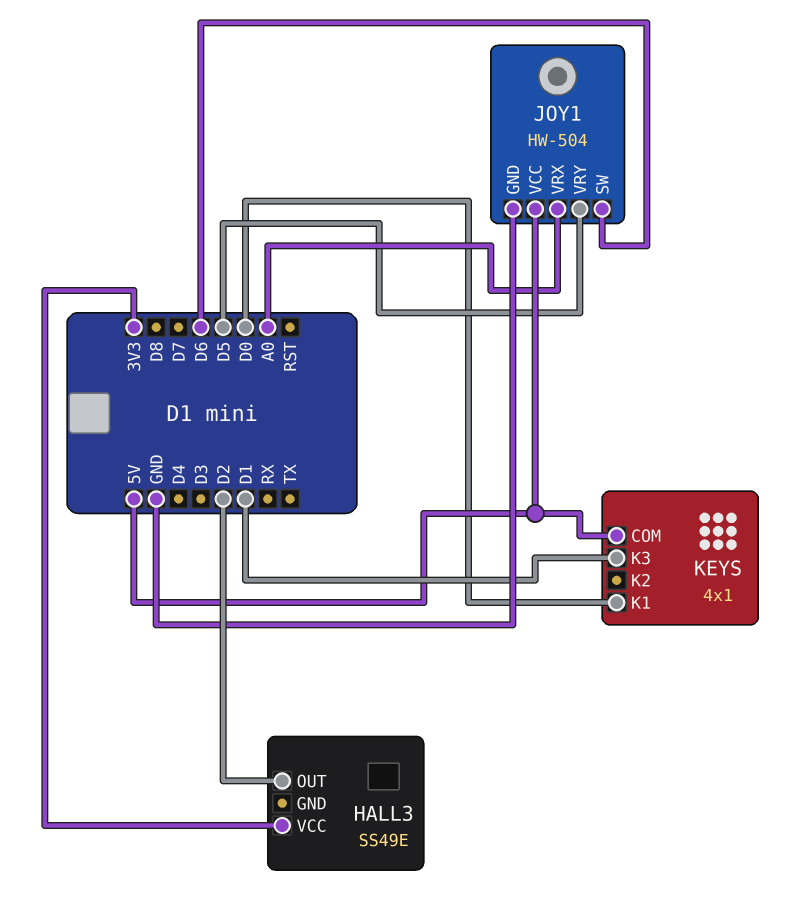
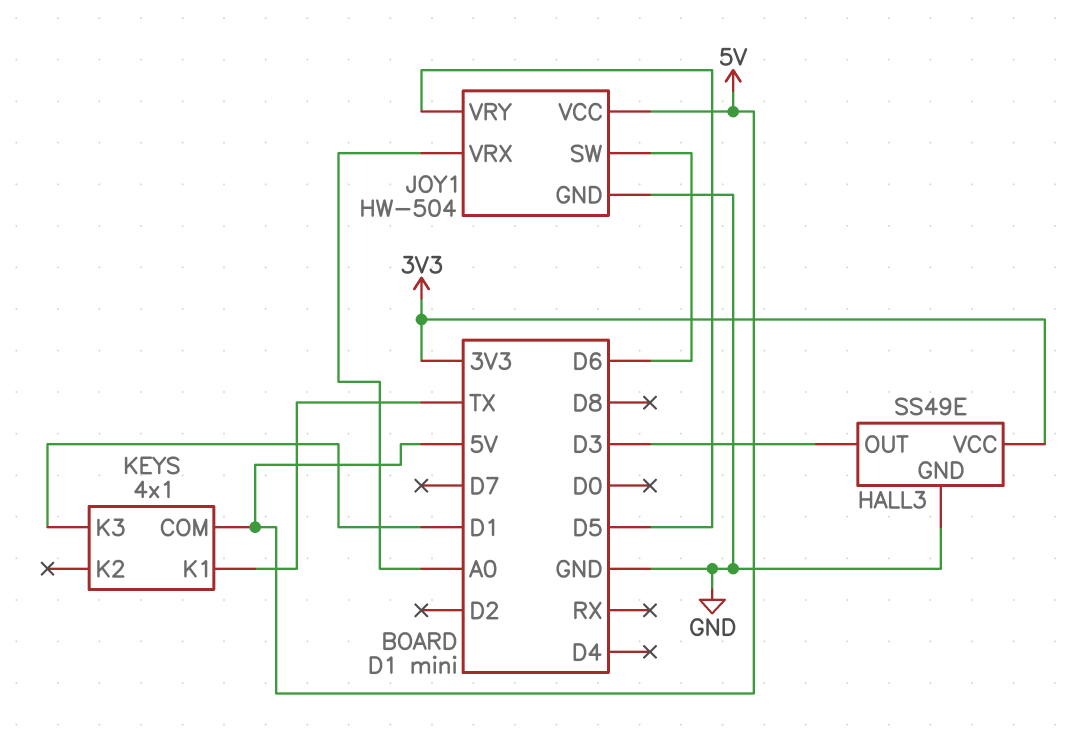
HALL3 pin GND: none -> GND
HALL3 pin OUT: D2 -> D3
KEYS pin K1: D0 -> TX

